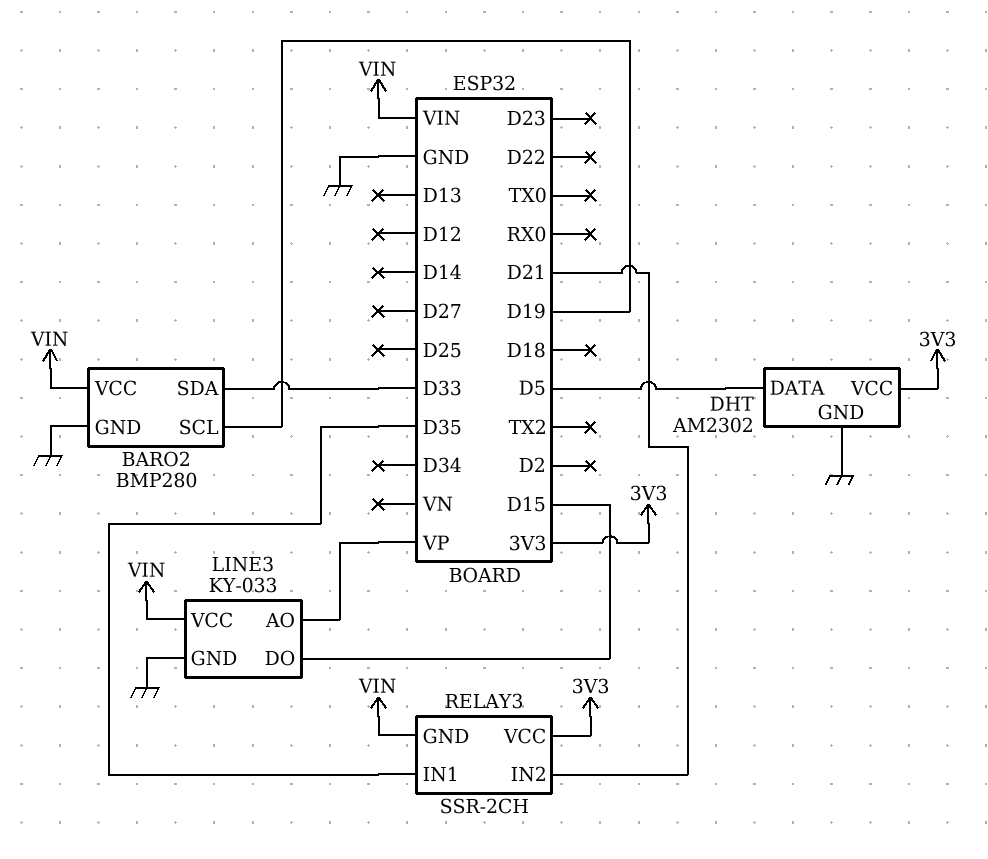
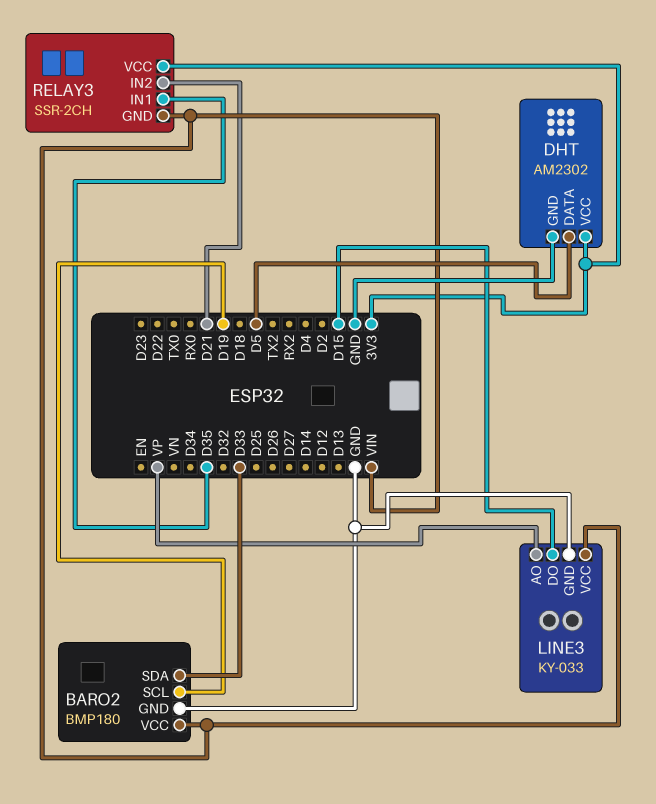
BARO2: BMP280 -> BMP180

